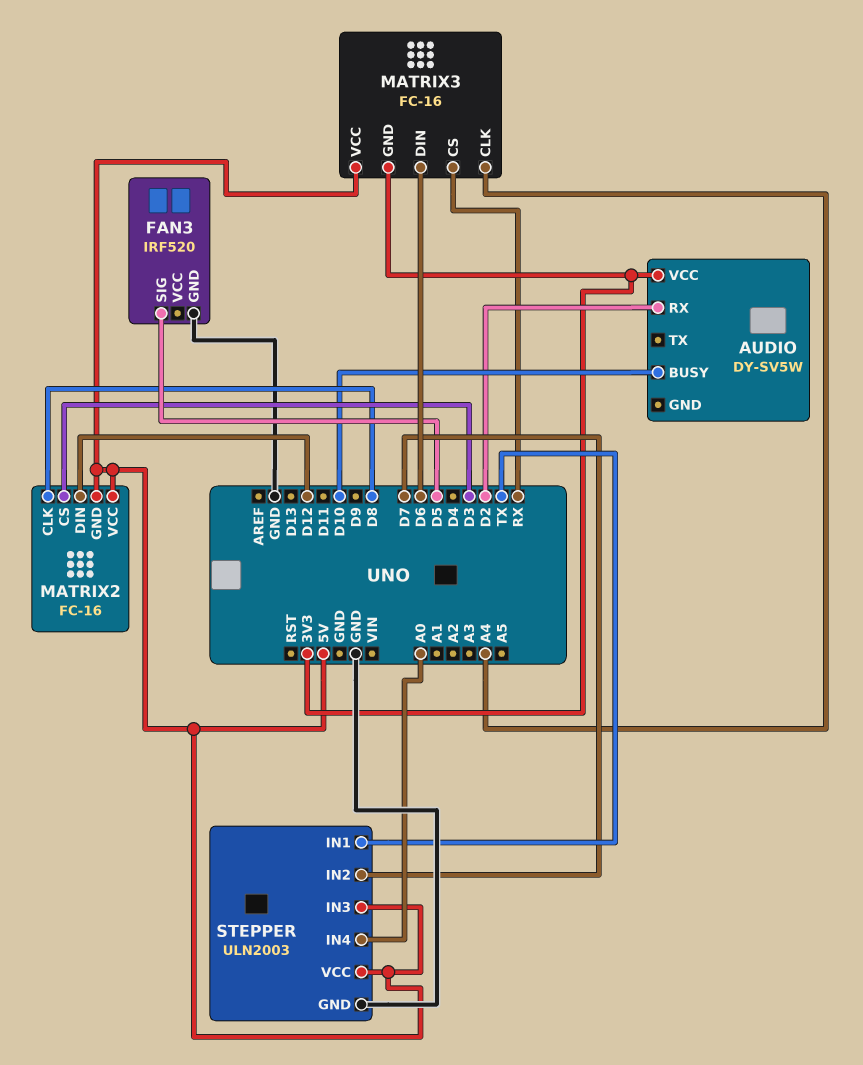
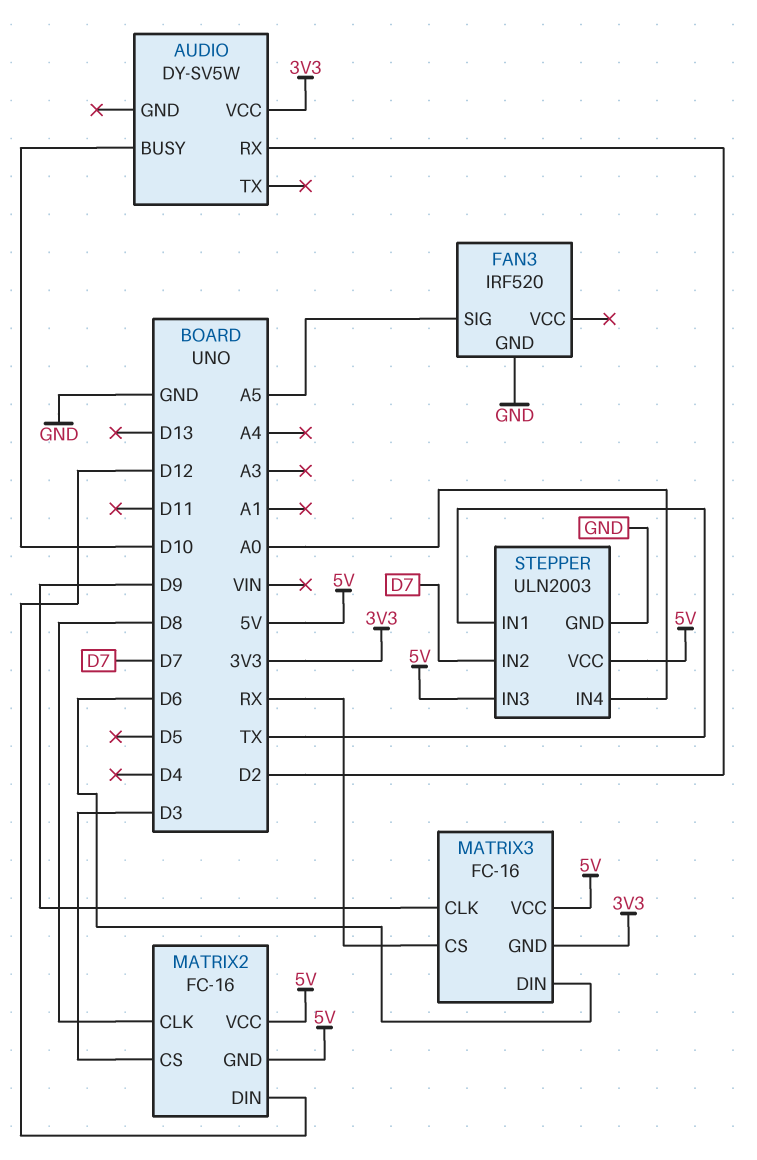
FAN3 pin SIG: D5 -> A5
MATRIX3 pin CLK: A4 -> D9

